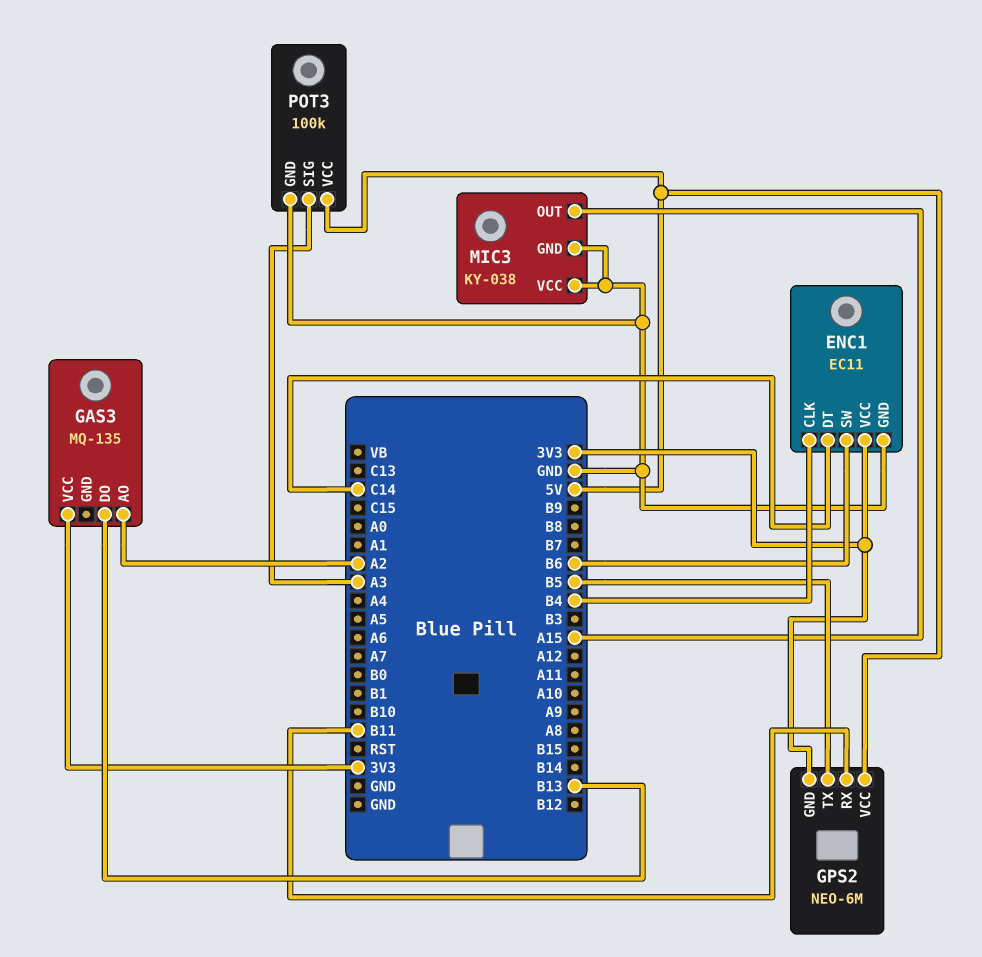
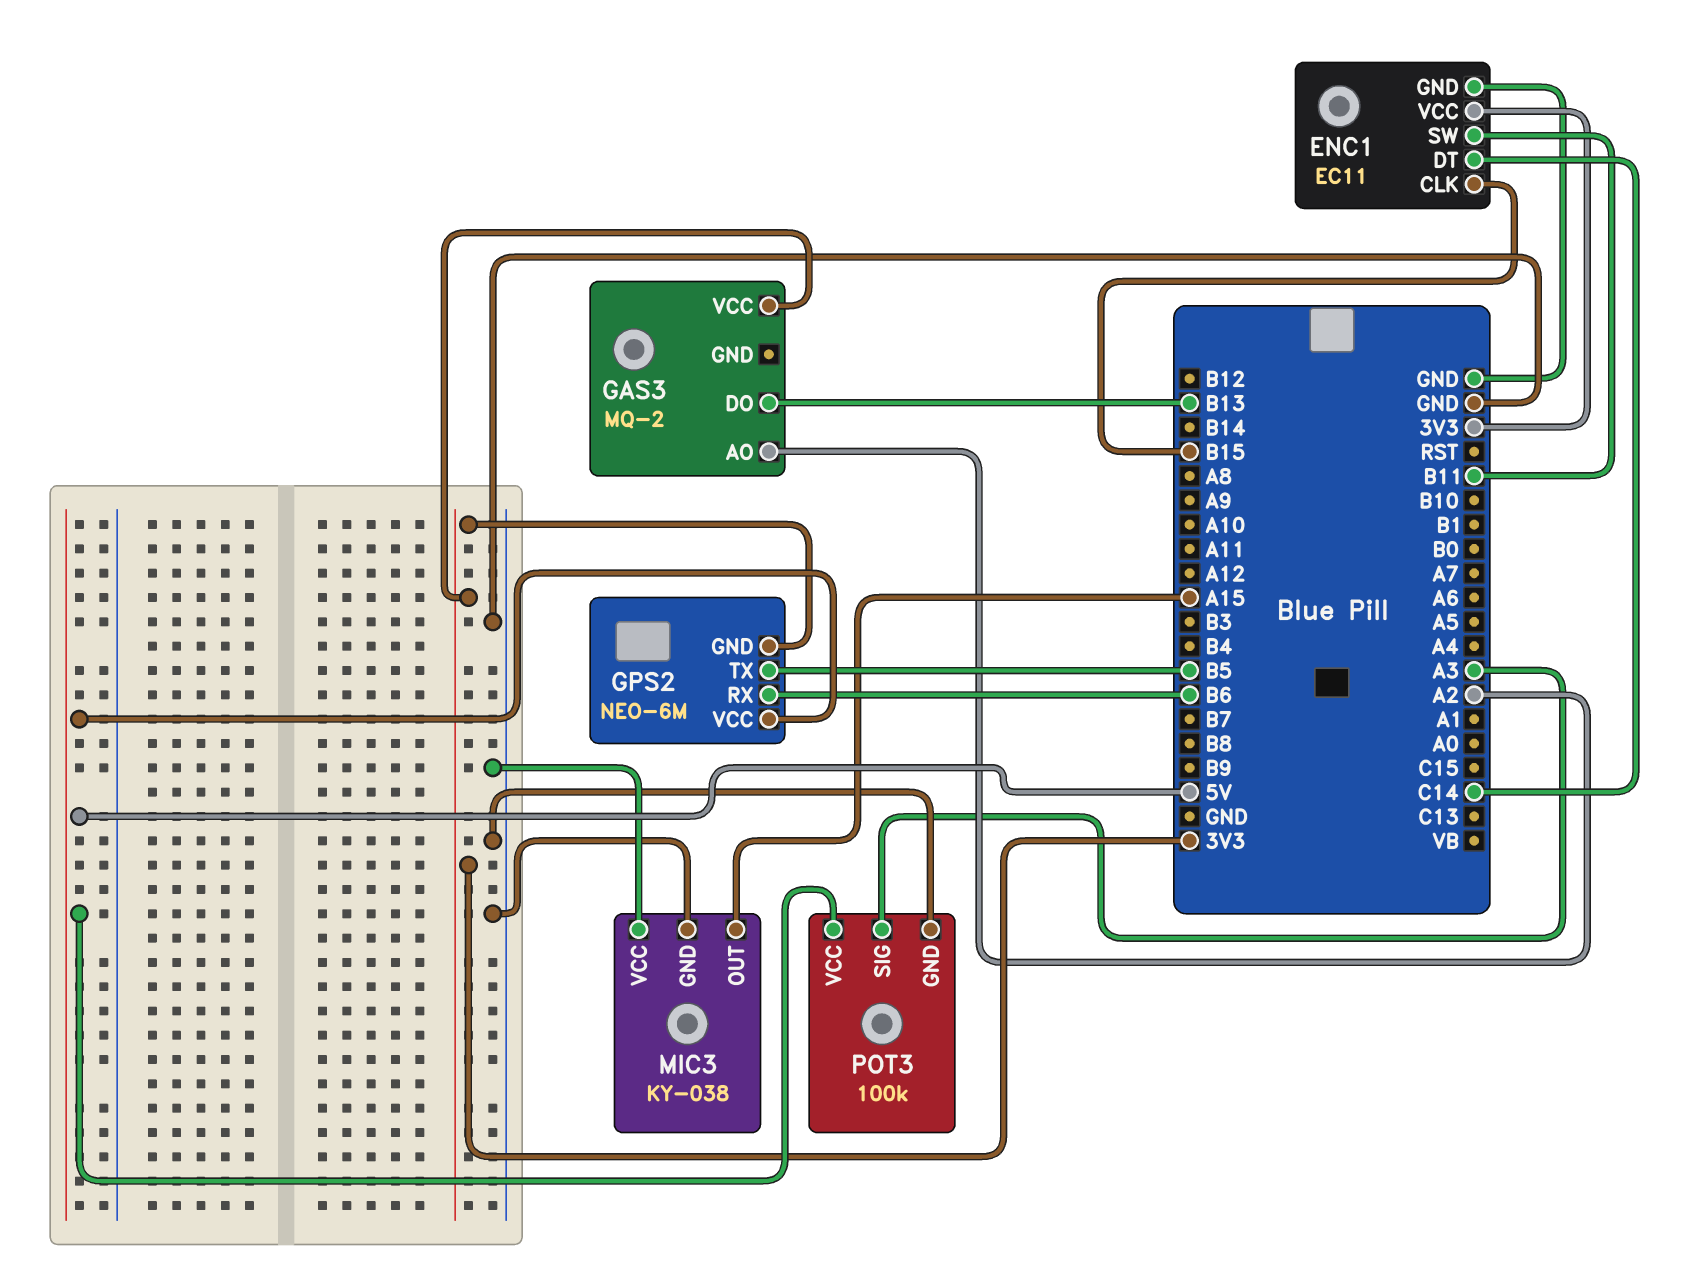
ENC1 pin CLK: B4 -> B15
ENC1 pin SW: B6 -> B11
GAS3: MQ-135 -> MQ-2
GPS2 pin RX: B11 -> B6

